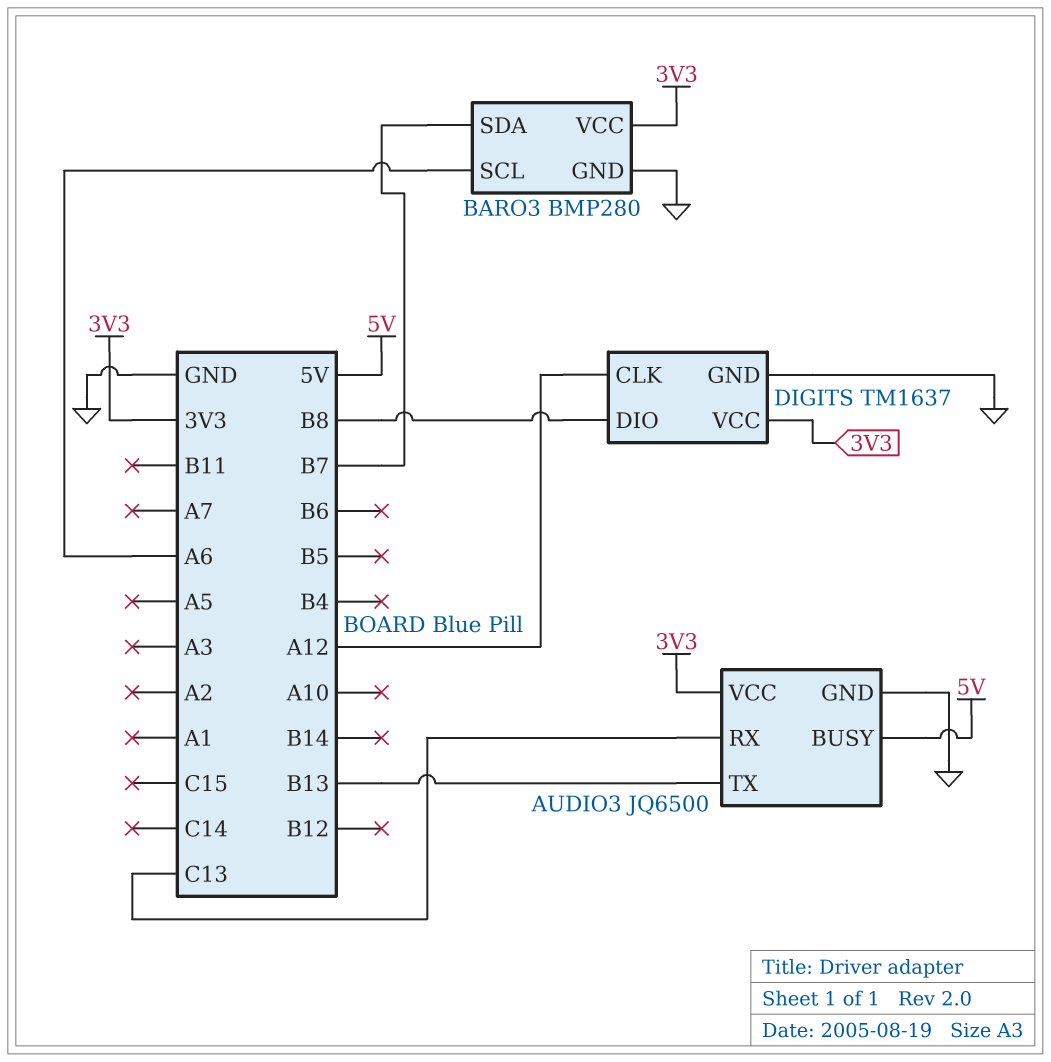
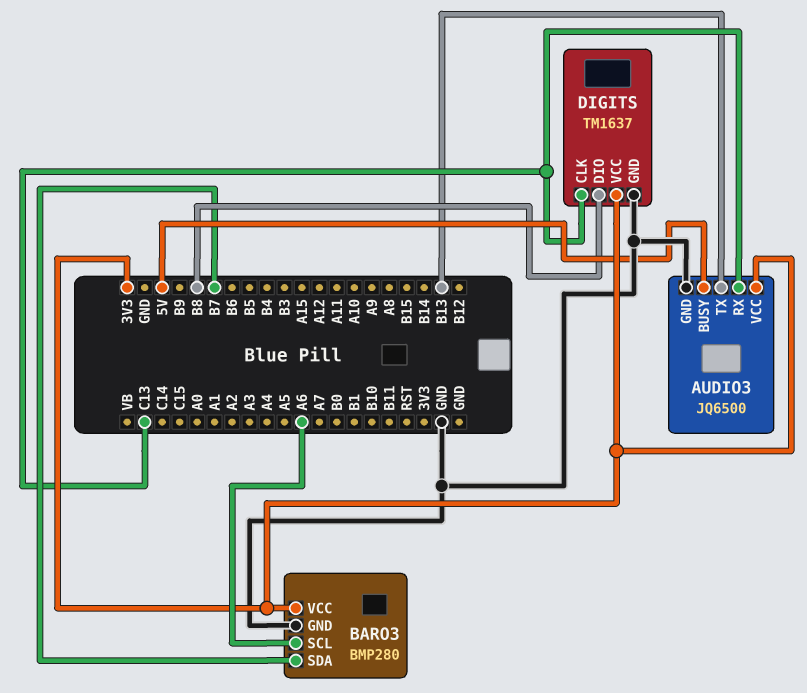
DIGITS pin CLK: A12 -> C13

